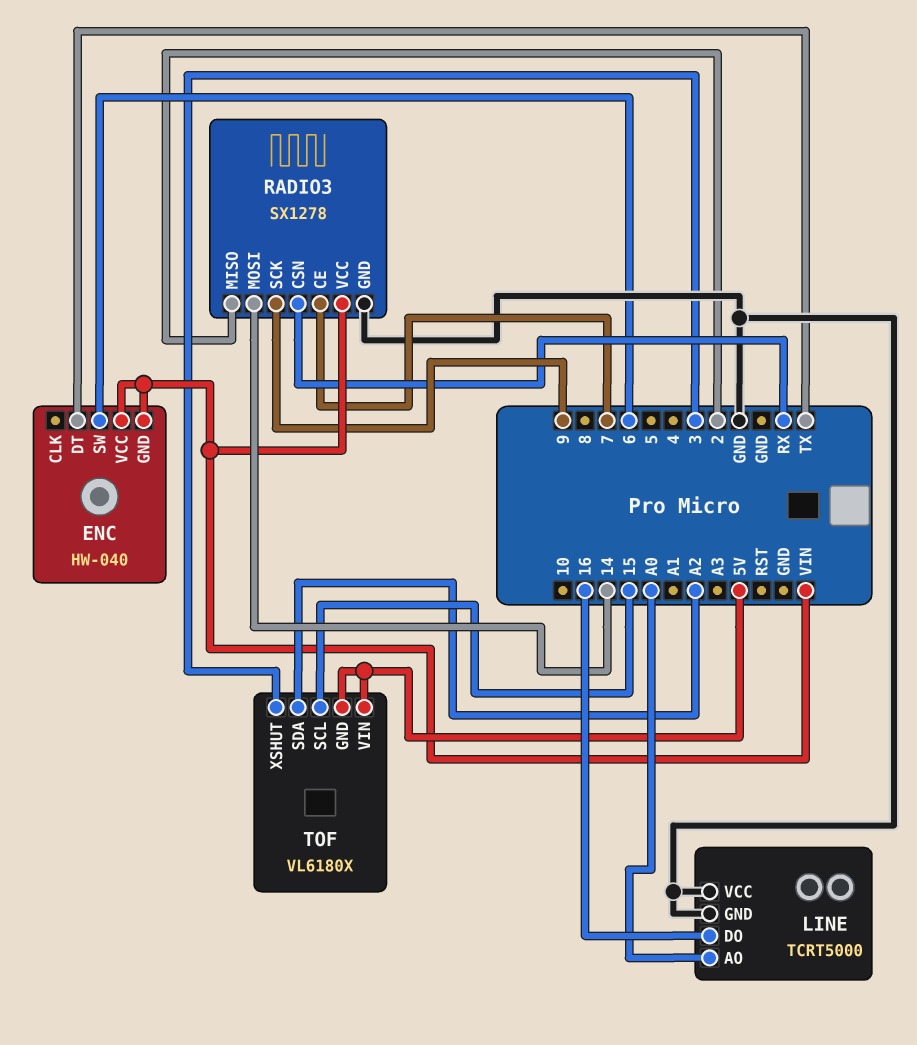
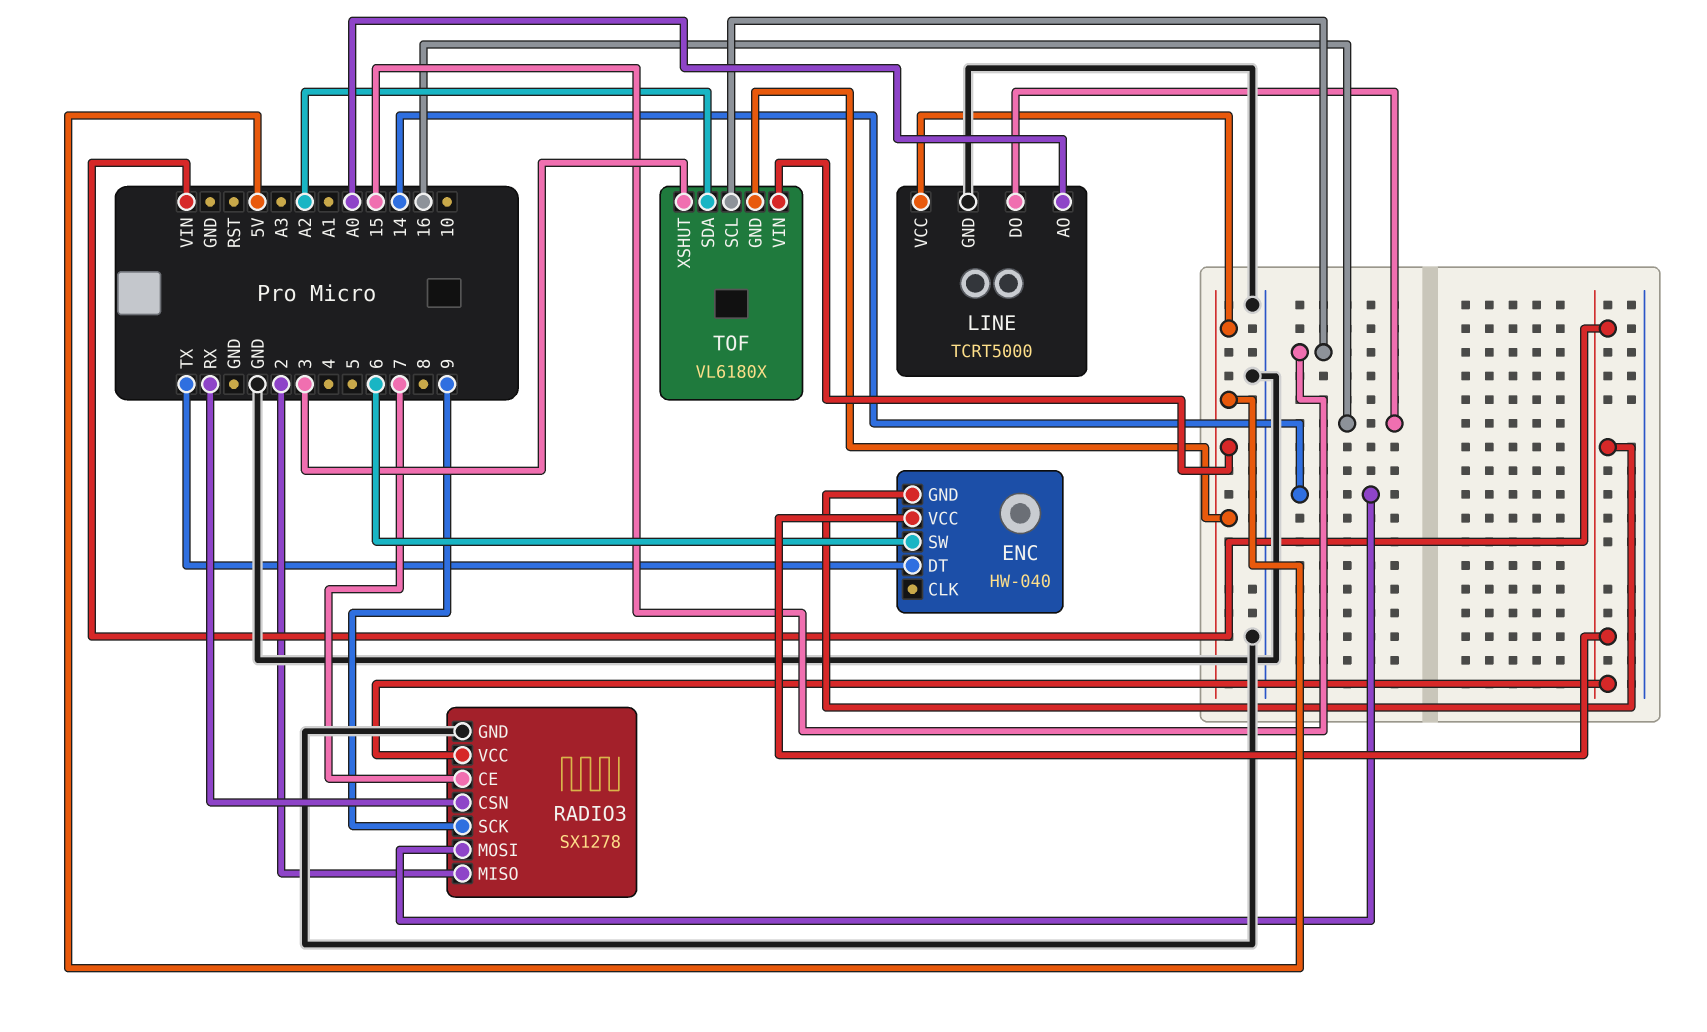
LINE pin VCC: GND -> 5V

